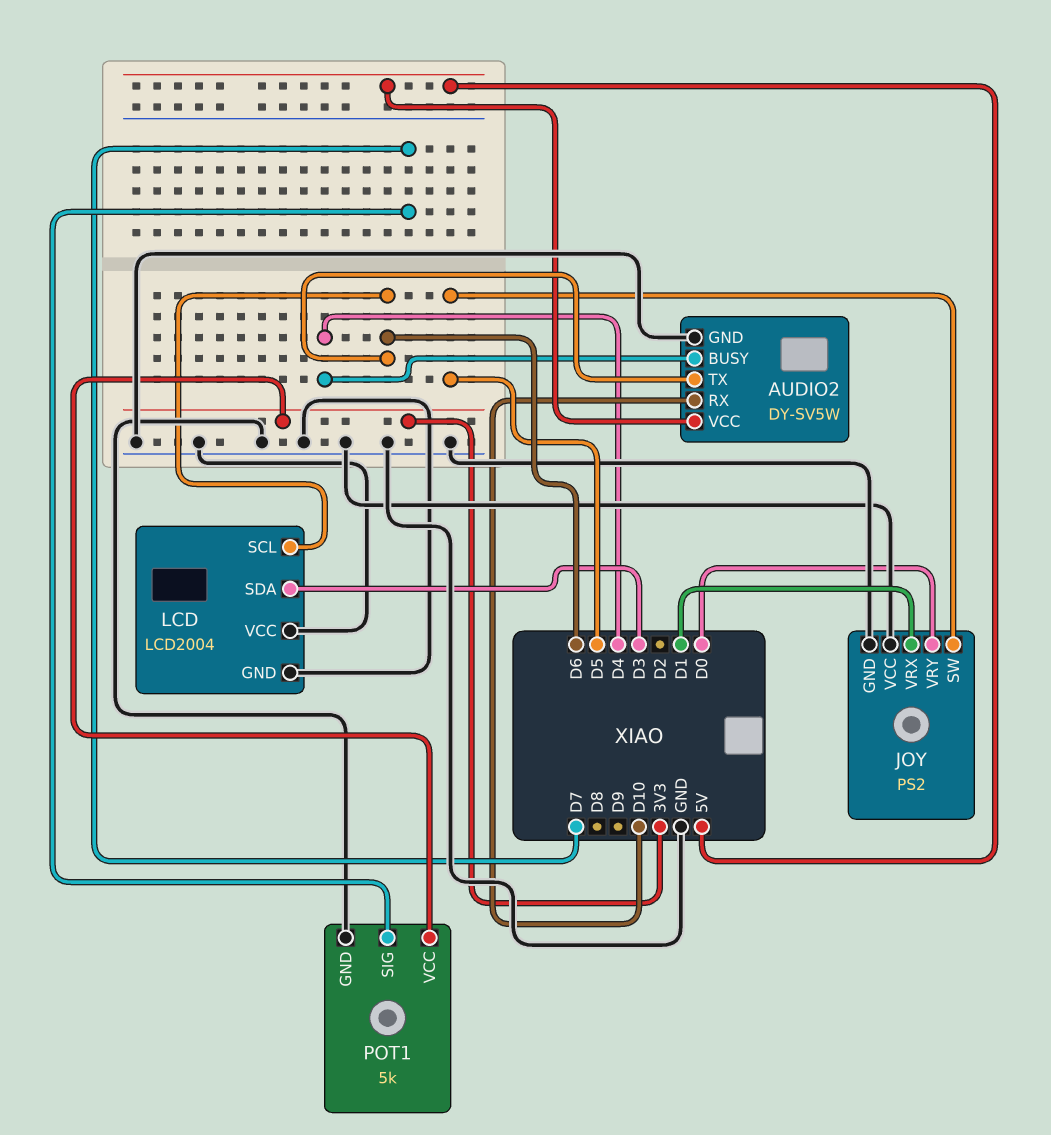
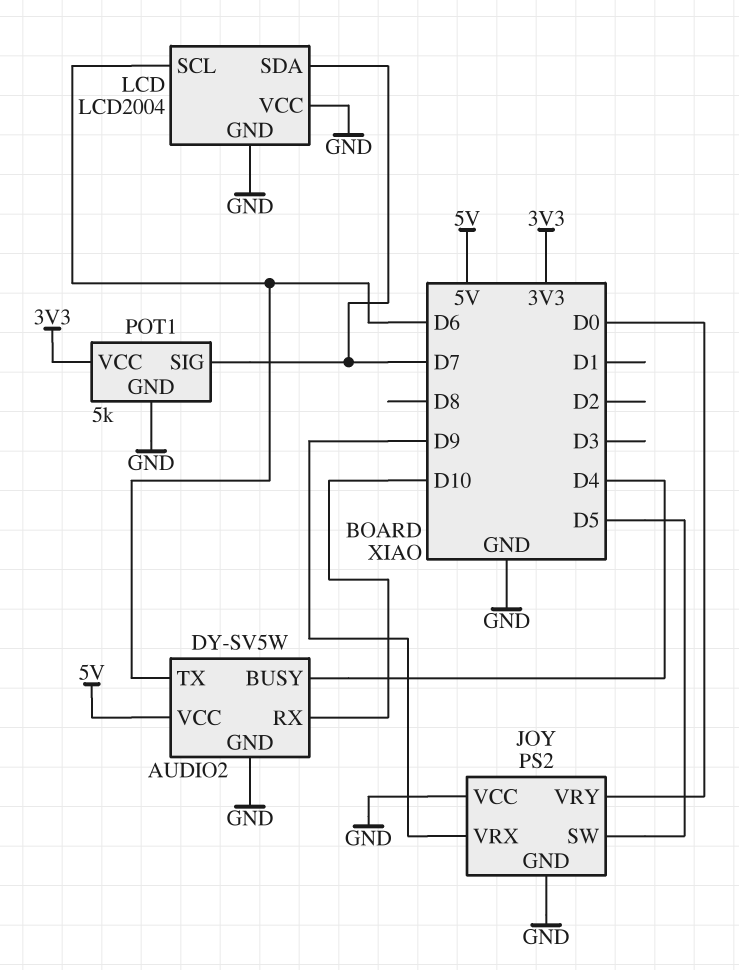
JOY pin VRX: D1 -> D9
LCD pin SDA: D3 -> D7

